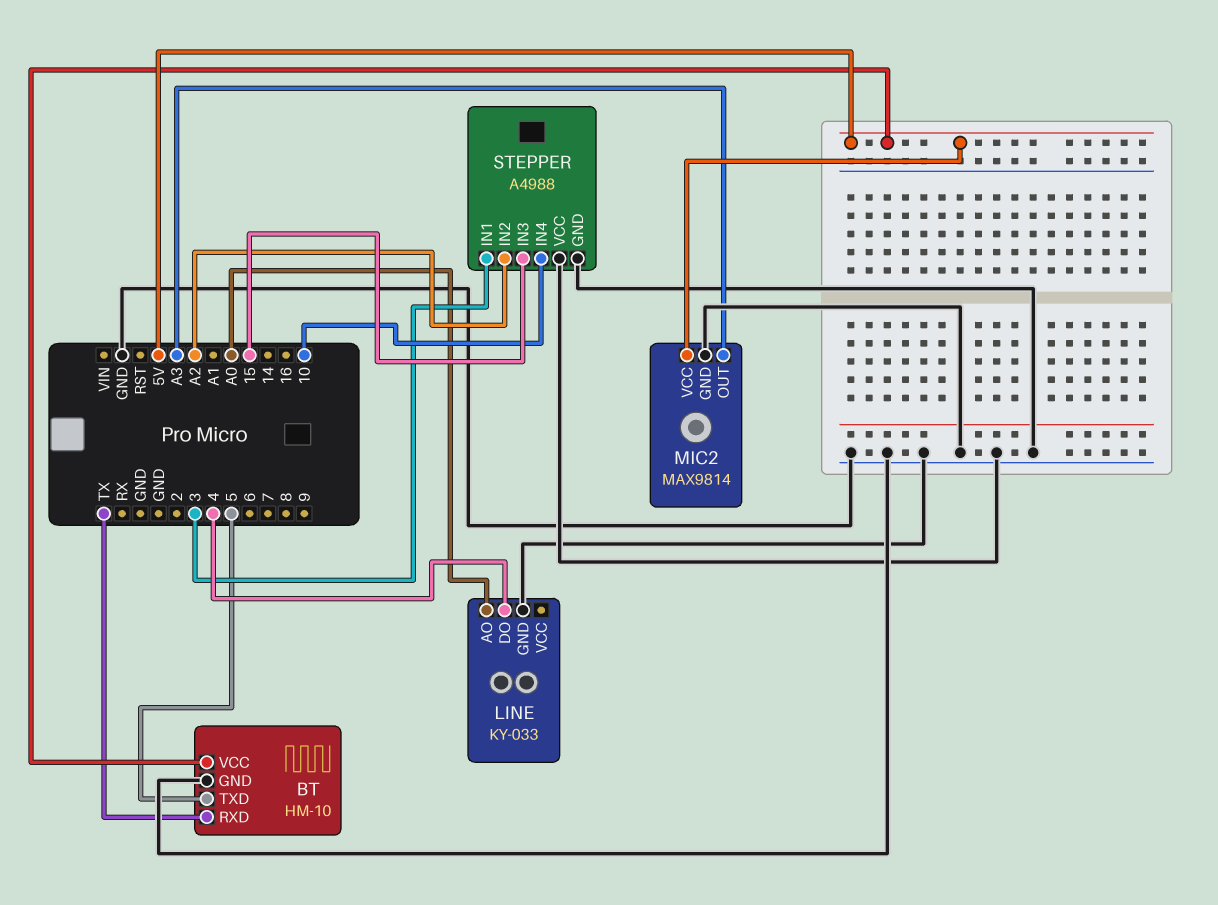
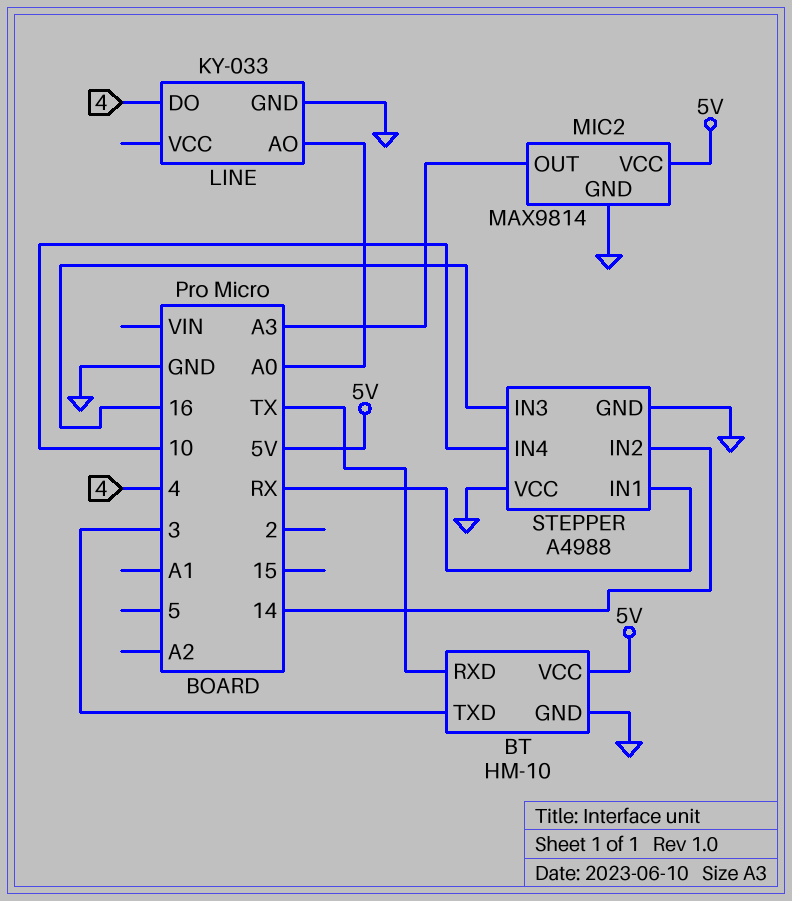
BT pin TXD: 5 -> 3
STEPPER pin IN1: 3 -> RX
STEPPER pin IN2: A2 -> 14
STEPPER pin IN3: 15 -> 16

